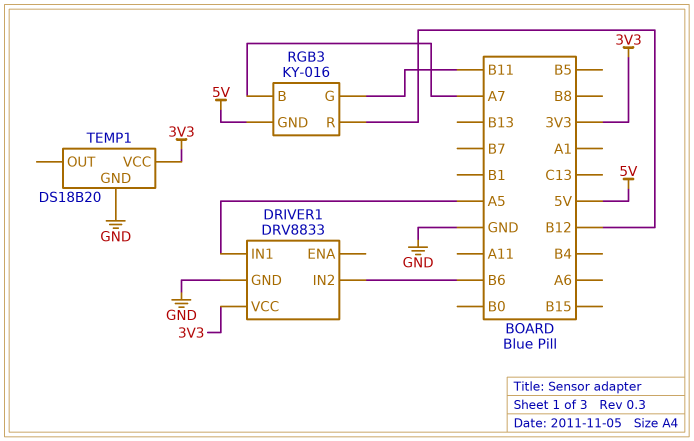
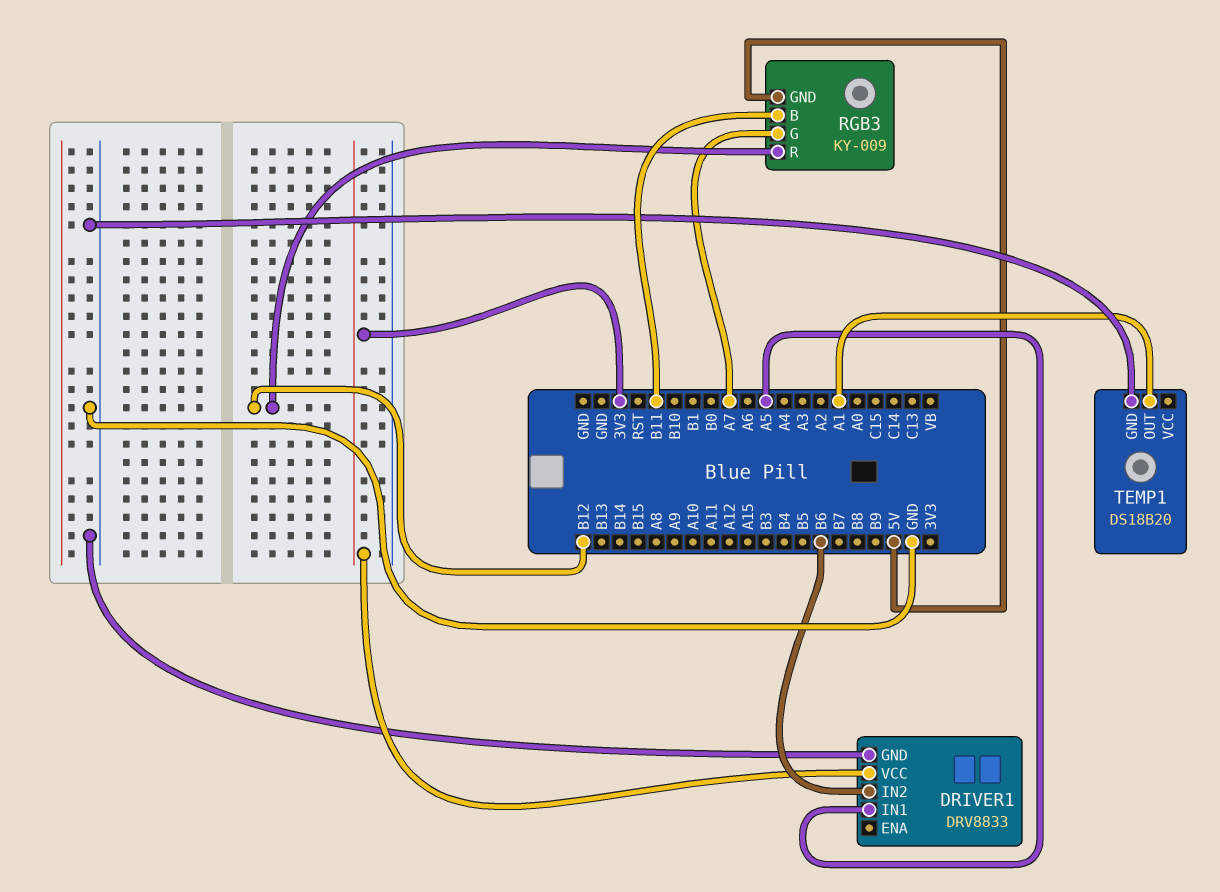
RGB3: KY-016 -> KY-009
RGB3 pin B: A7 -> B11
RGB3 pin G: B11 -> A7
TEMP1 pin OUT: none -> A1
TEMP1 pin VCC: 3V3 -> none

